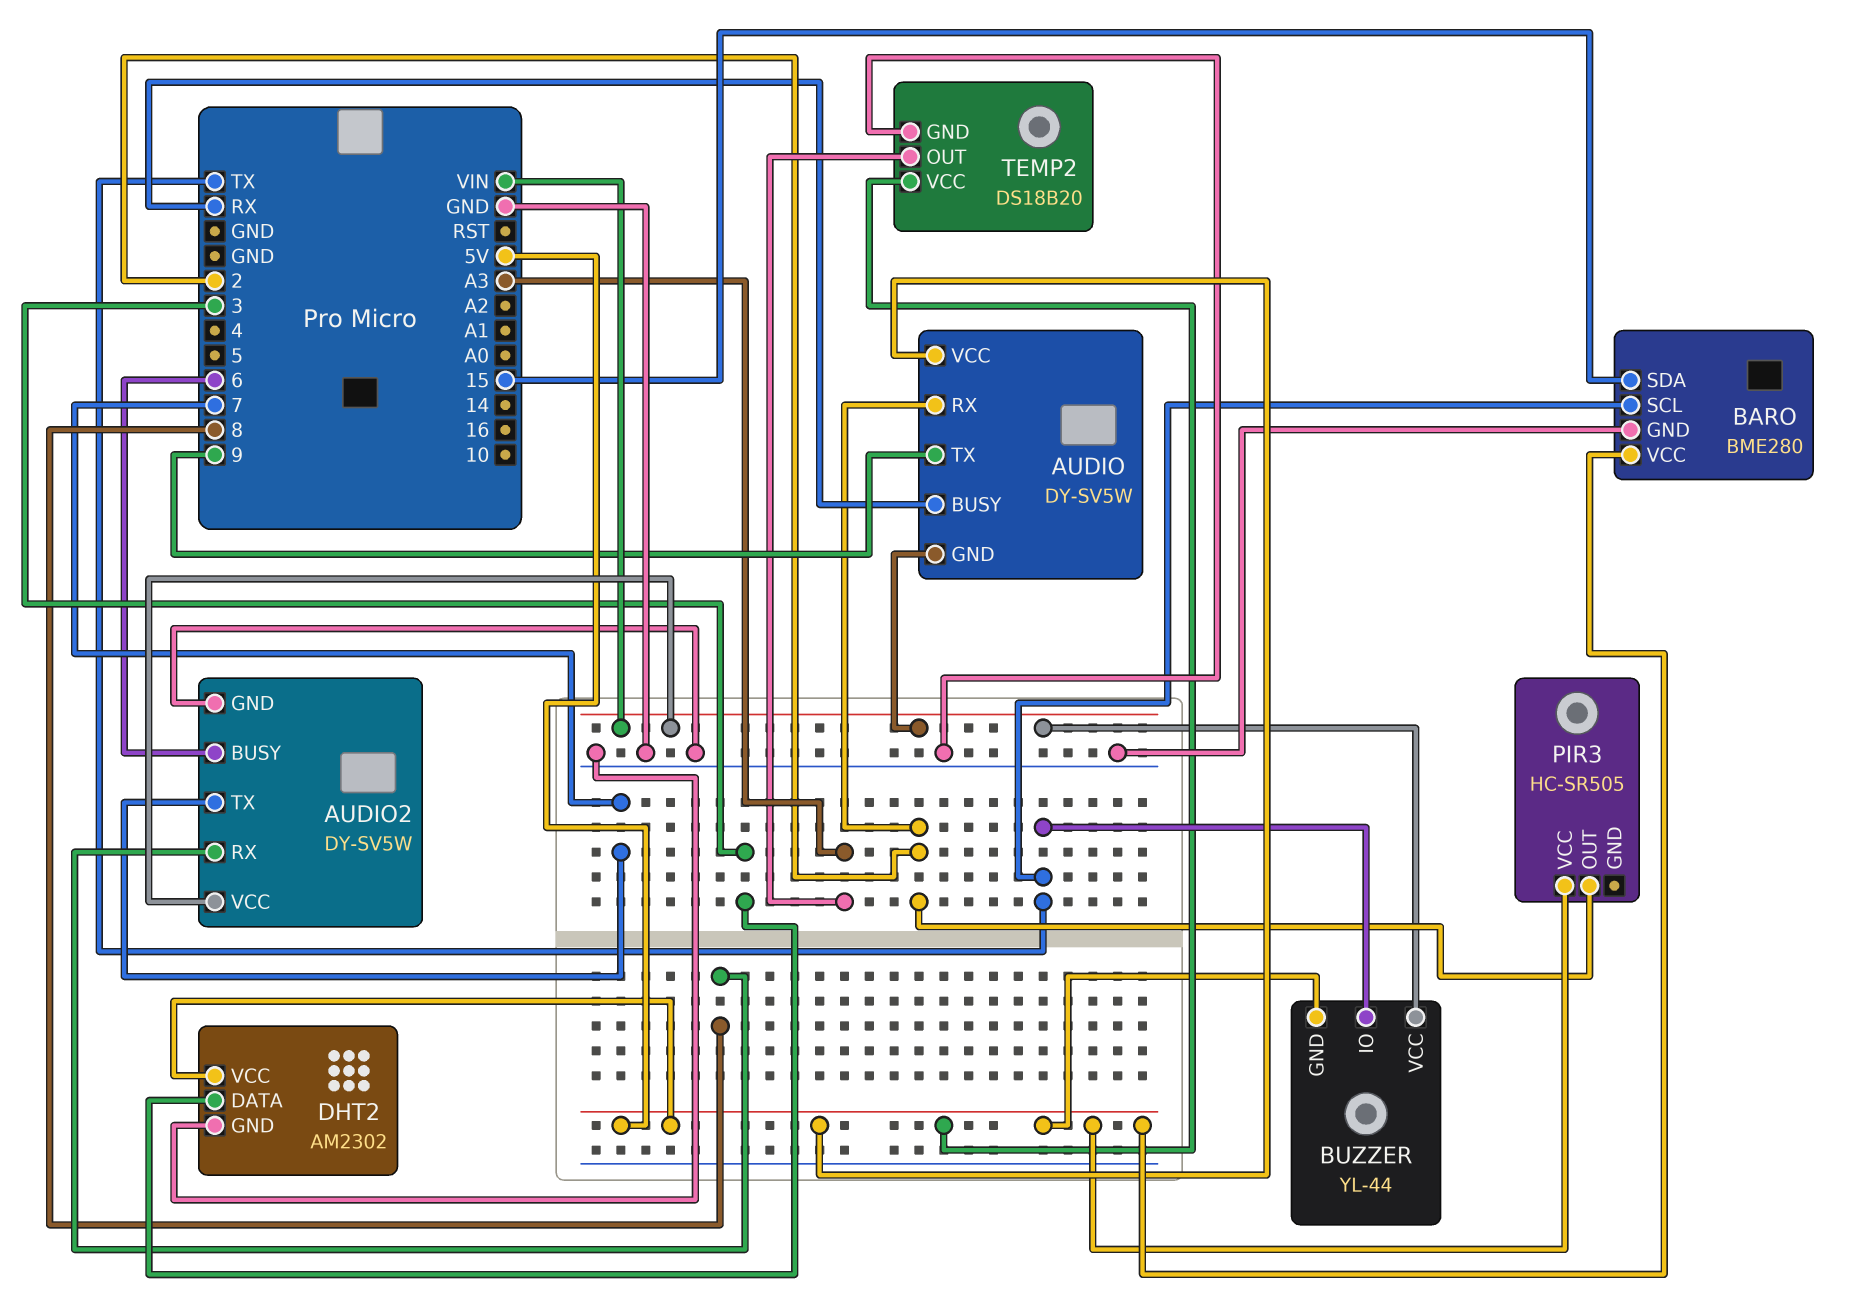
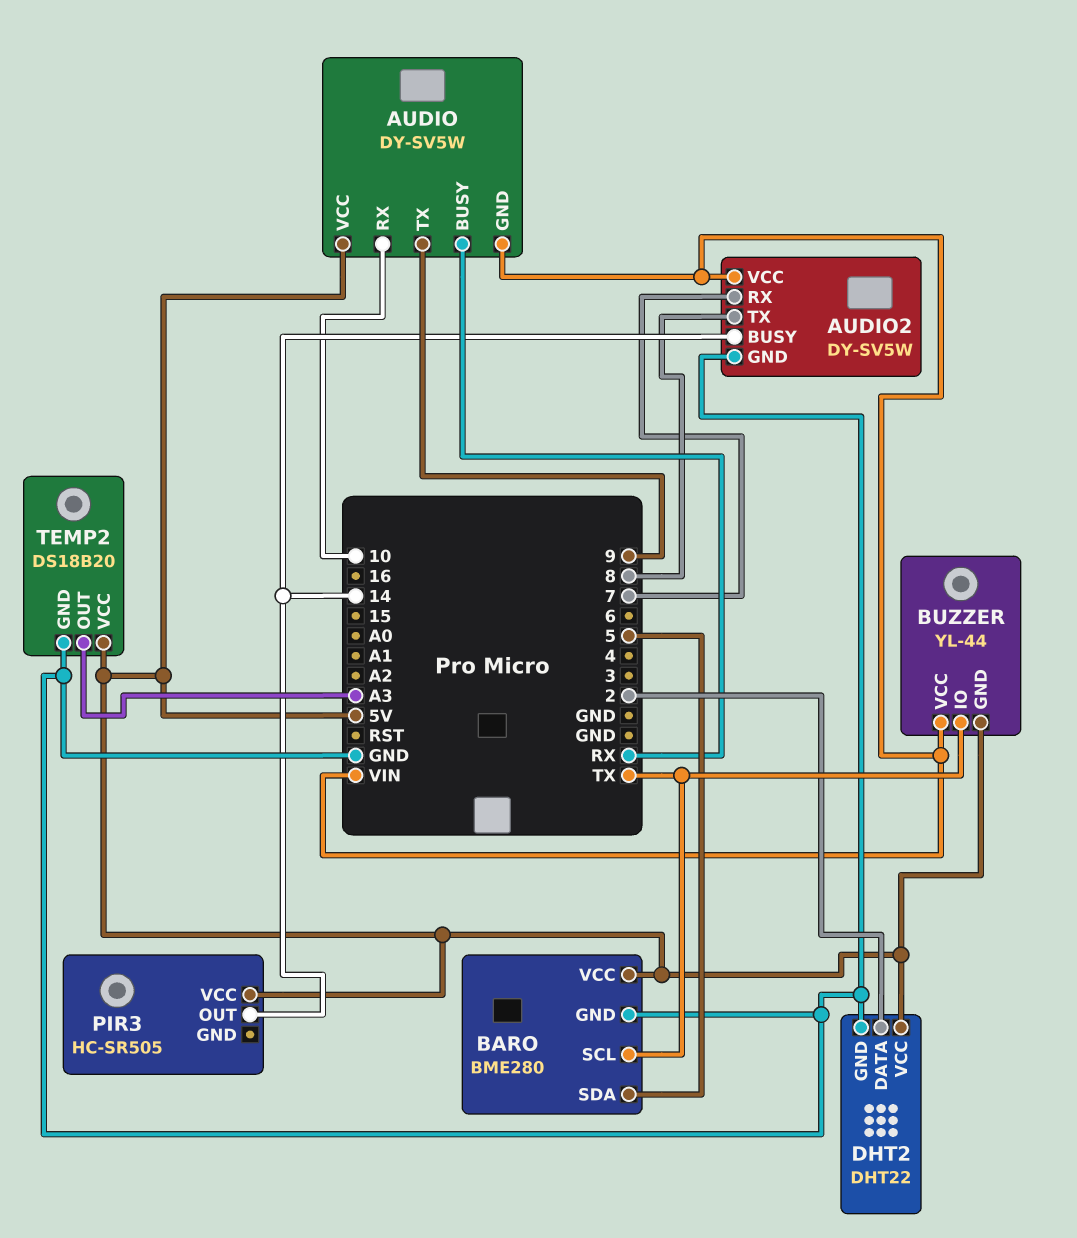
AUDIO pin RX: 2 -> 10
AUDIO2 pin BUSY: 6 -> 14
AUDIO2 pin RX: 8 -> 7
AUDIO2 pin TX: 7 -> 8
BARO pin SDA: 15 -> 5
DHT2: AM2302 -> DHT22
DHT2 pin DATA: 3 -> 2
PIR3 pin OUT: 2 -> 14

